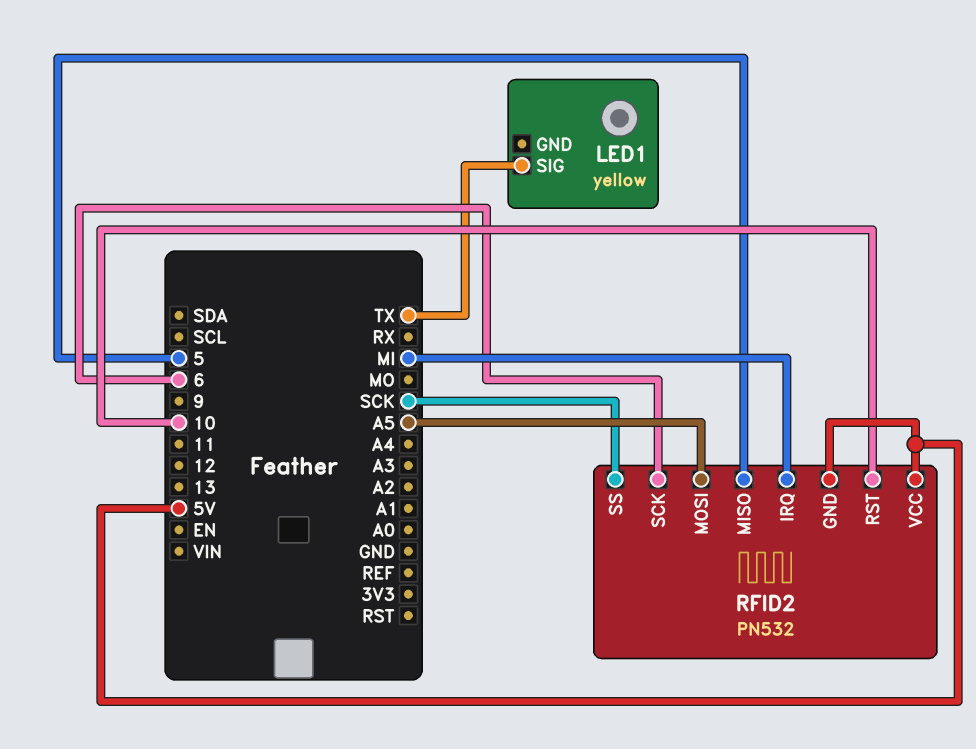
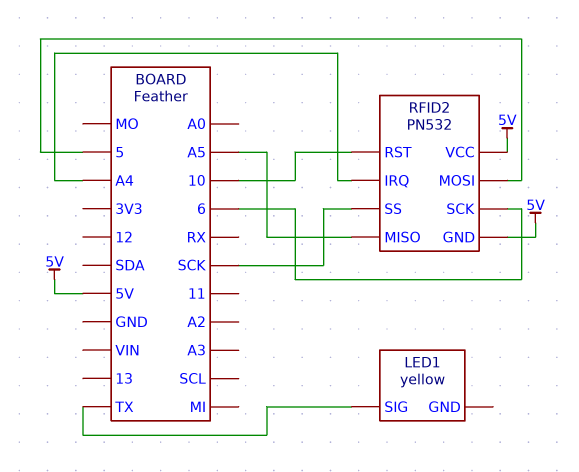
RFID2 pin IRQ: MI -> A4
RFID2 pin MISO: 5 -> A5
RFID2 pin MOSI: A5 -> 5

